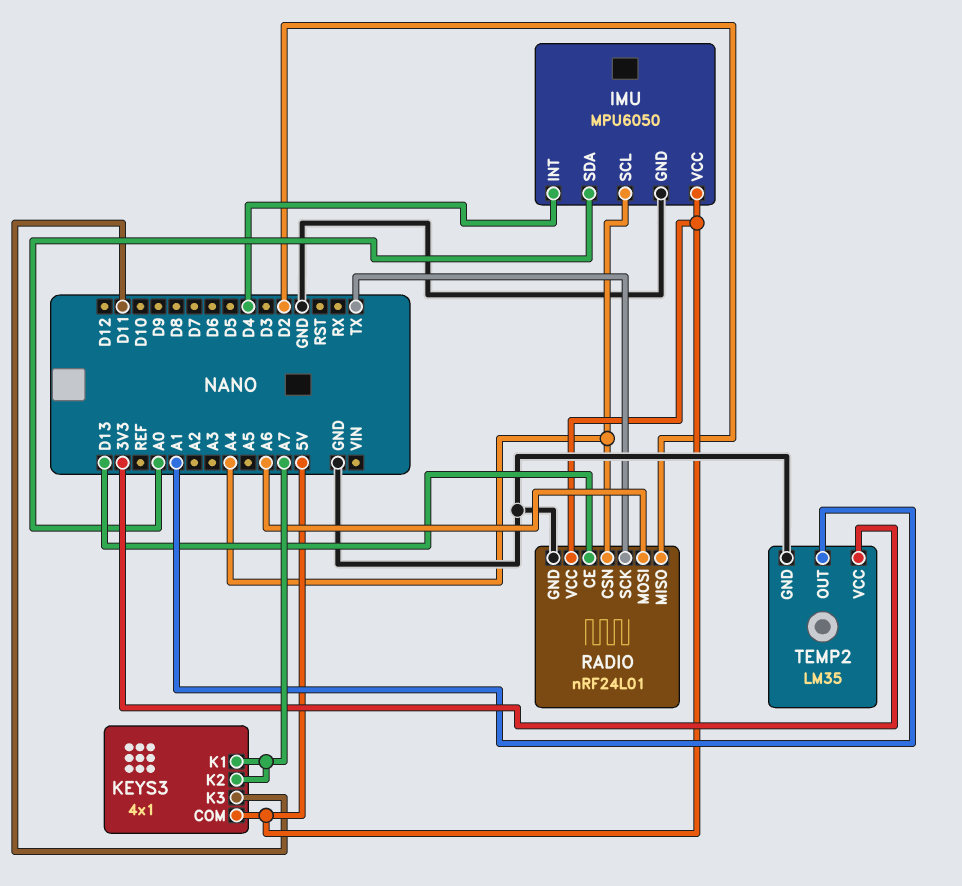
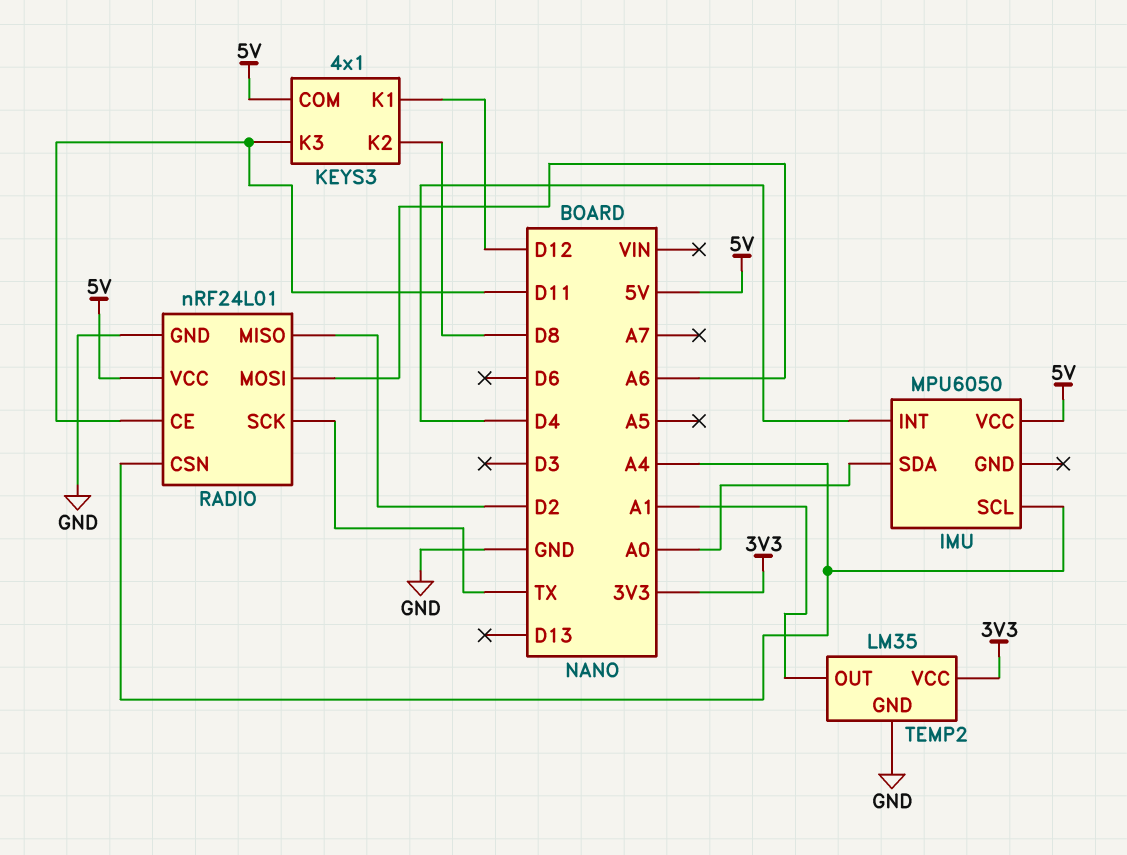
IMU pin GND: GND -> none
KEYS3 pin K1: A7 -> D12
KEYS3 pin K2: A7 -> D8
RADIO pin CE: D13 -> D11

